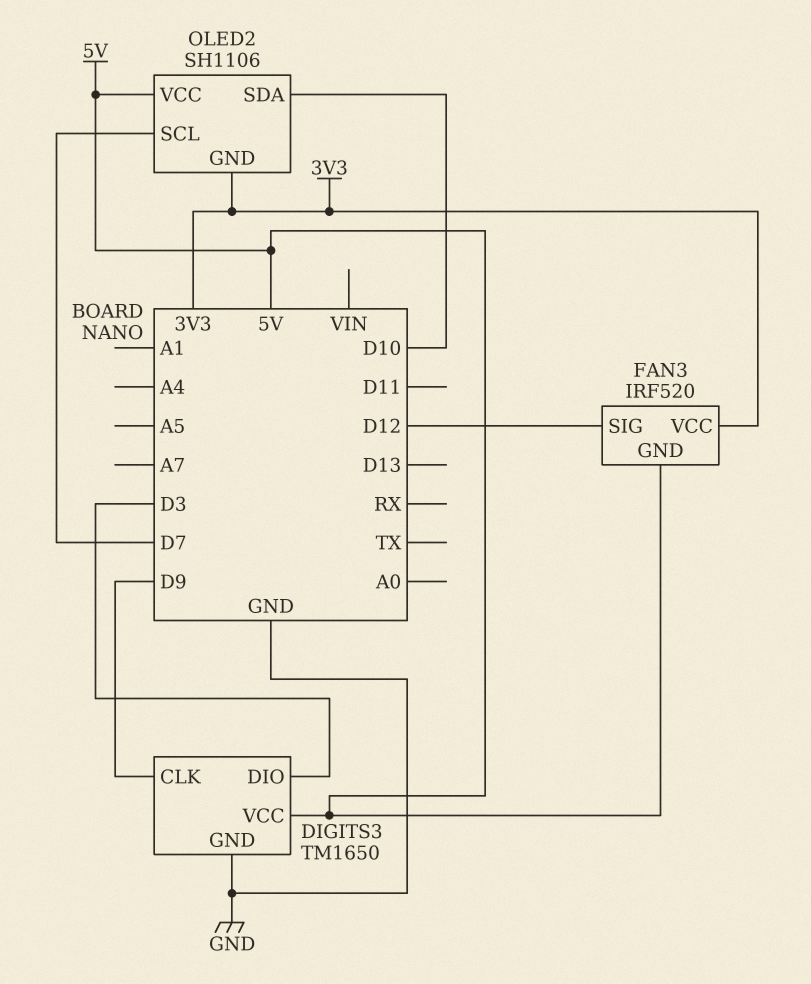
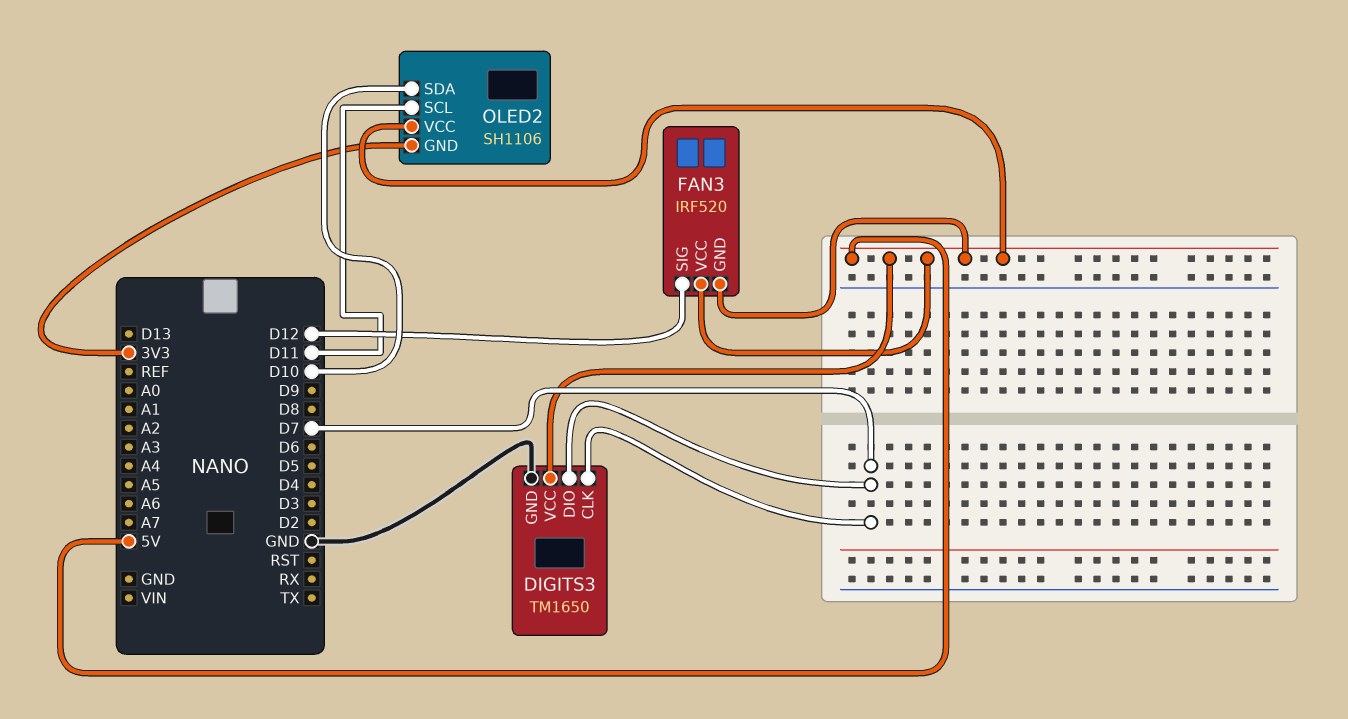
DIGITS3 pin CLK: D9 -> D7
DIGITS3 pin DIO: D3 -> D7
FAN3 pin VCC: 3V3 -> 5V
OLED2 pin SCL: D7 -> D11

